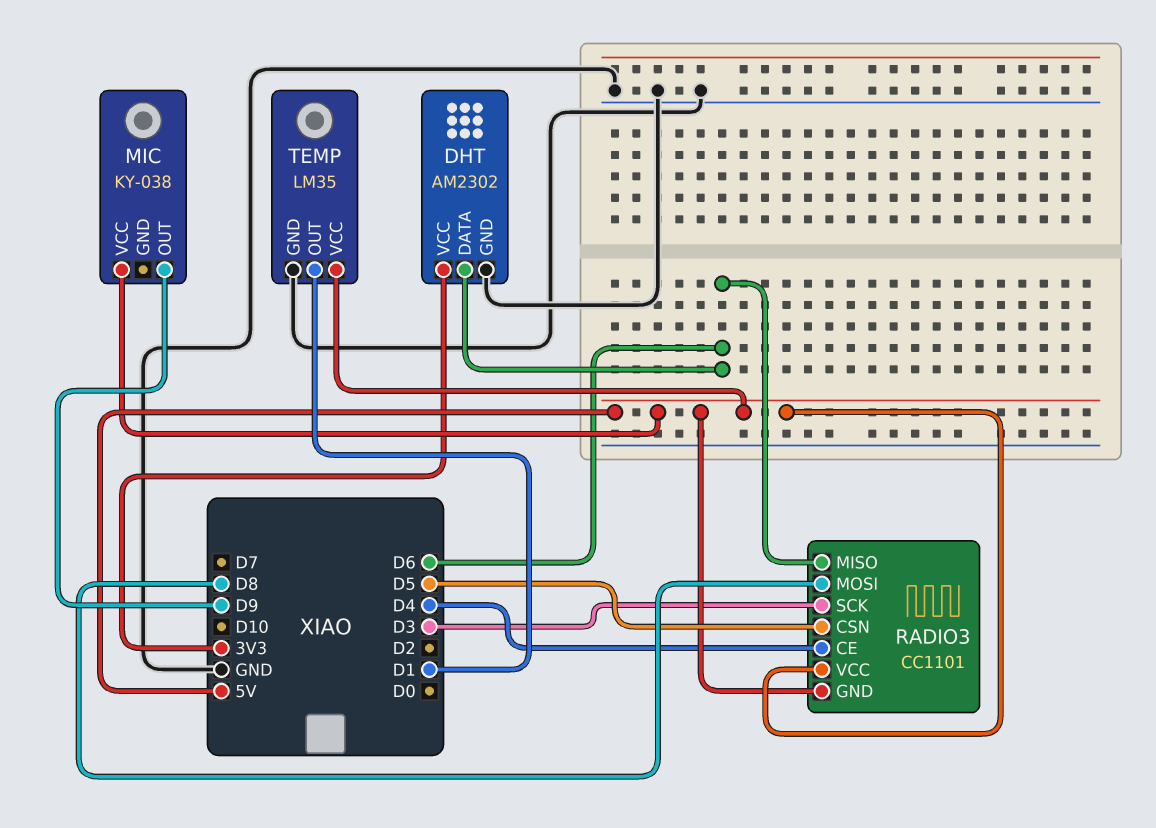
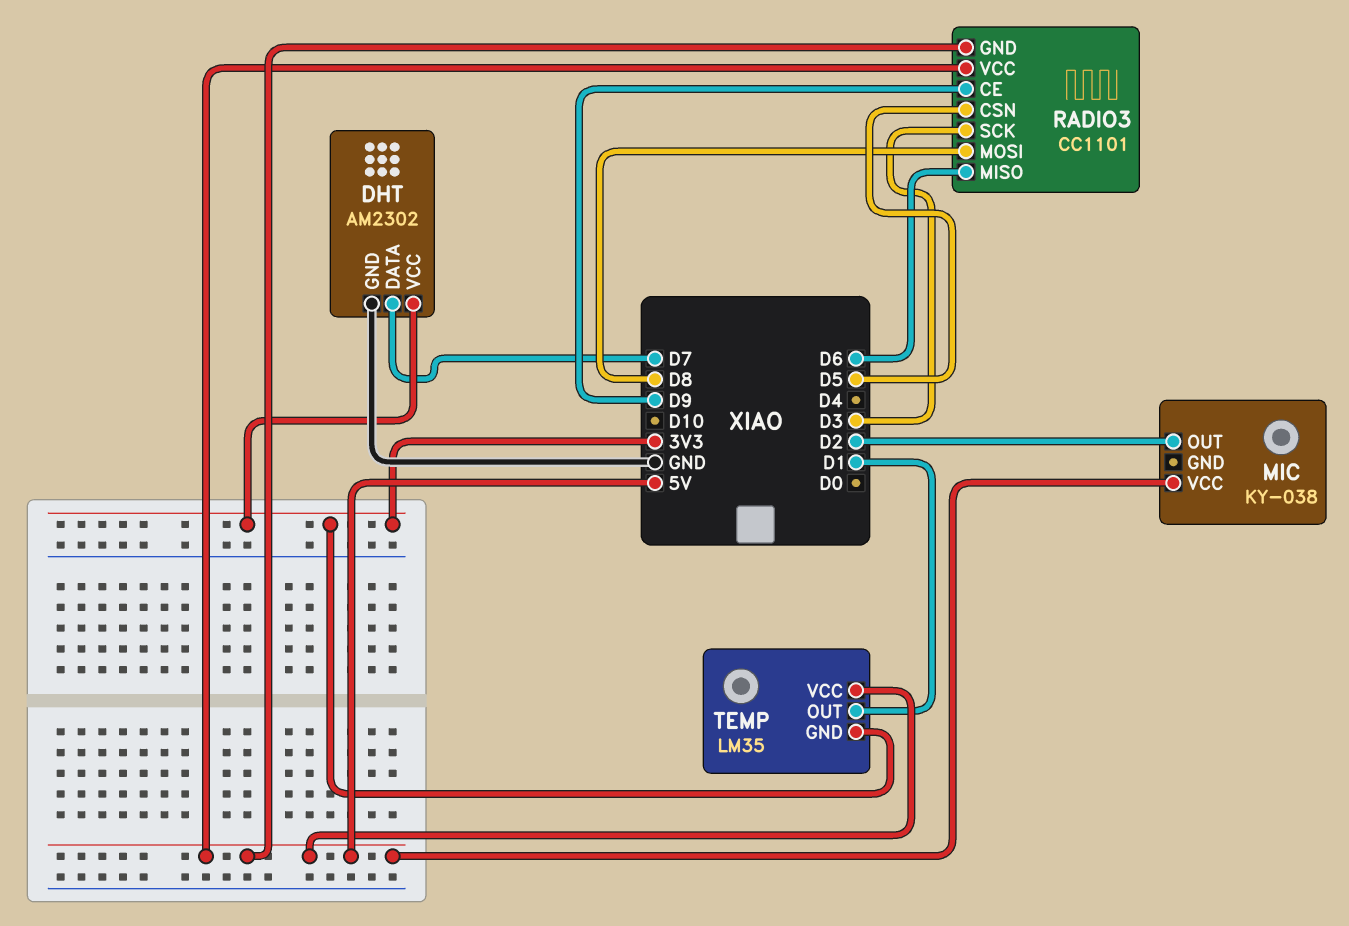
DHT pin DATA: D6 -> D7
MIC pin OUT: D9 -> D2
RADIO3 pin CE: D4 -> D9
TEMP pin GND: GND -> 3V3

